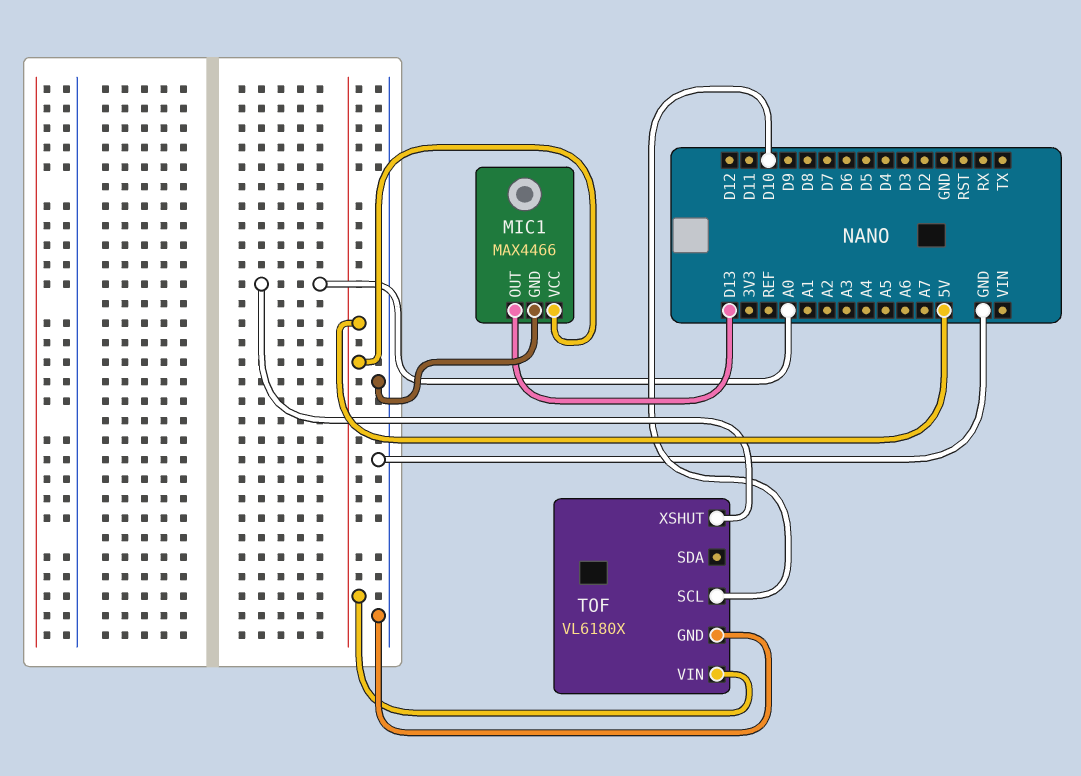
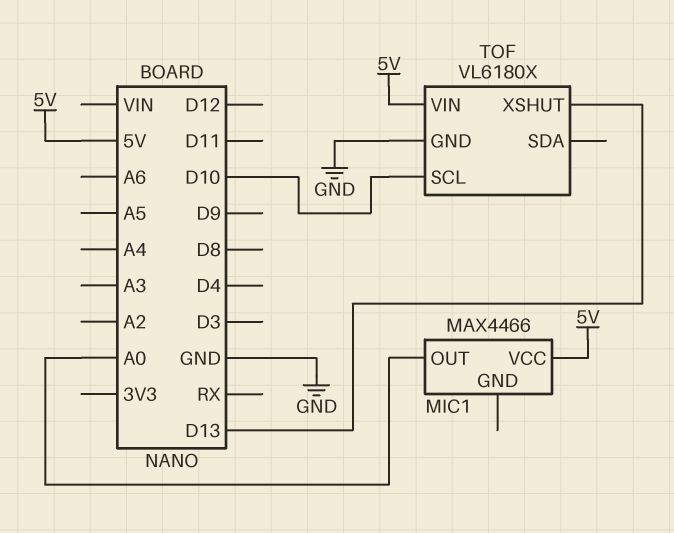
MIC1 pin GND: GND -> none
MIC1 pin OUT: D13 -> A0
TOF pin XSHUT: A0 -> D13

